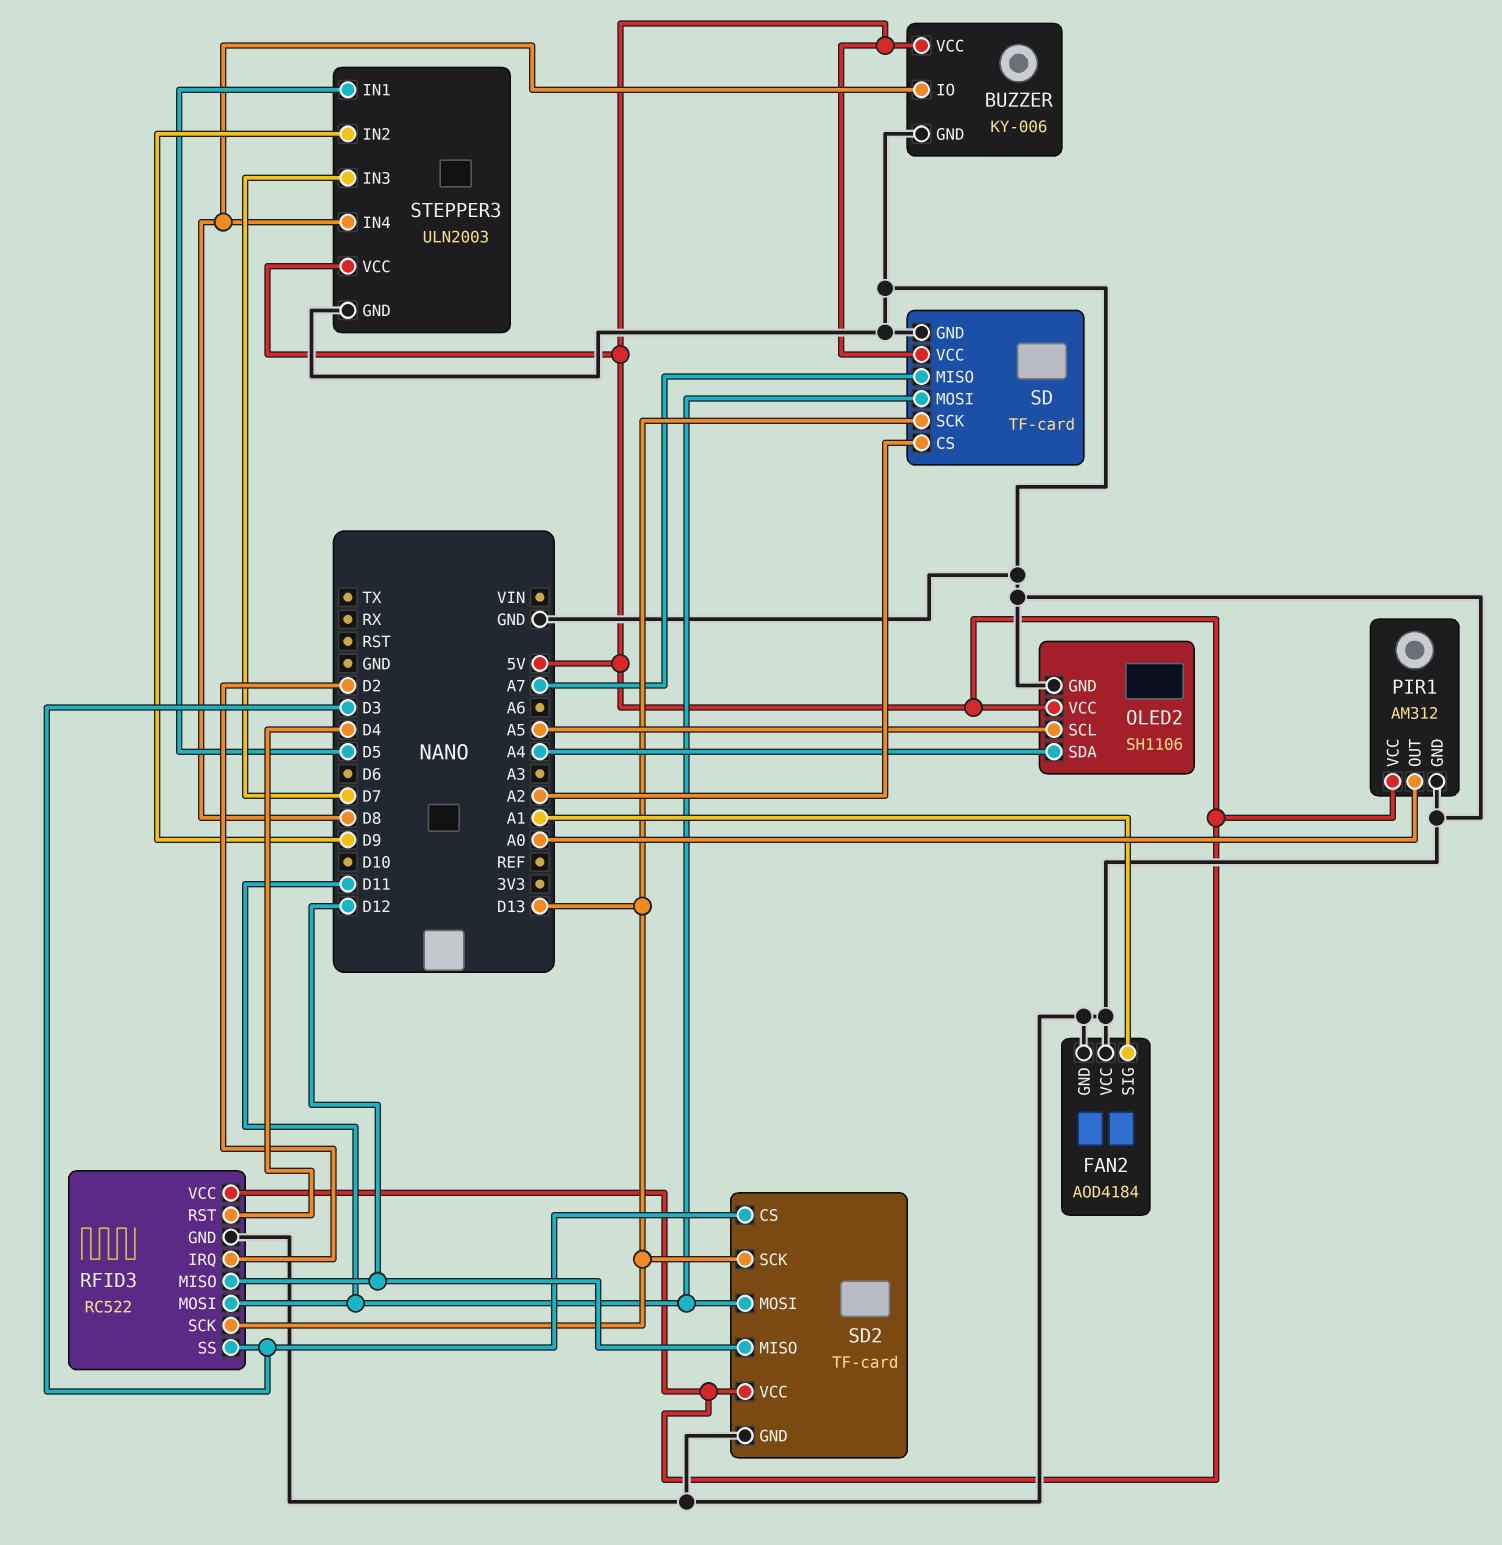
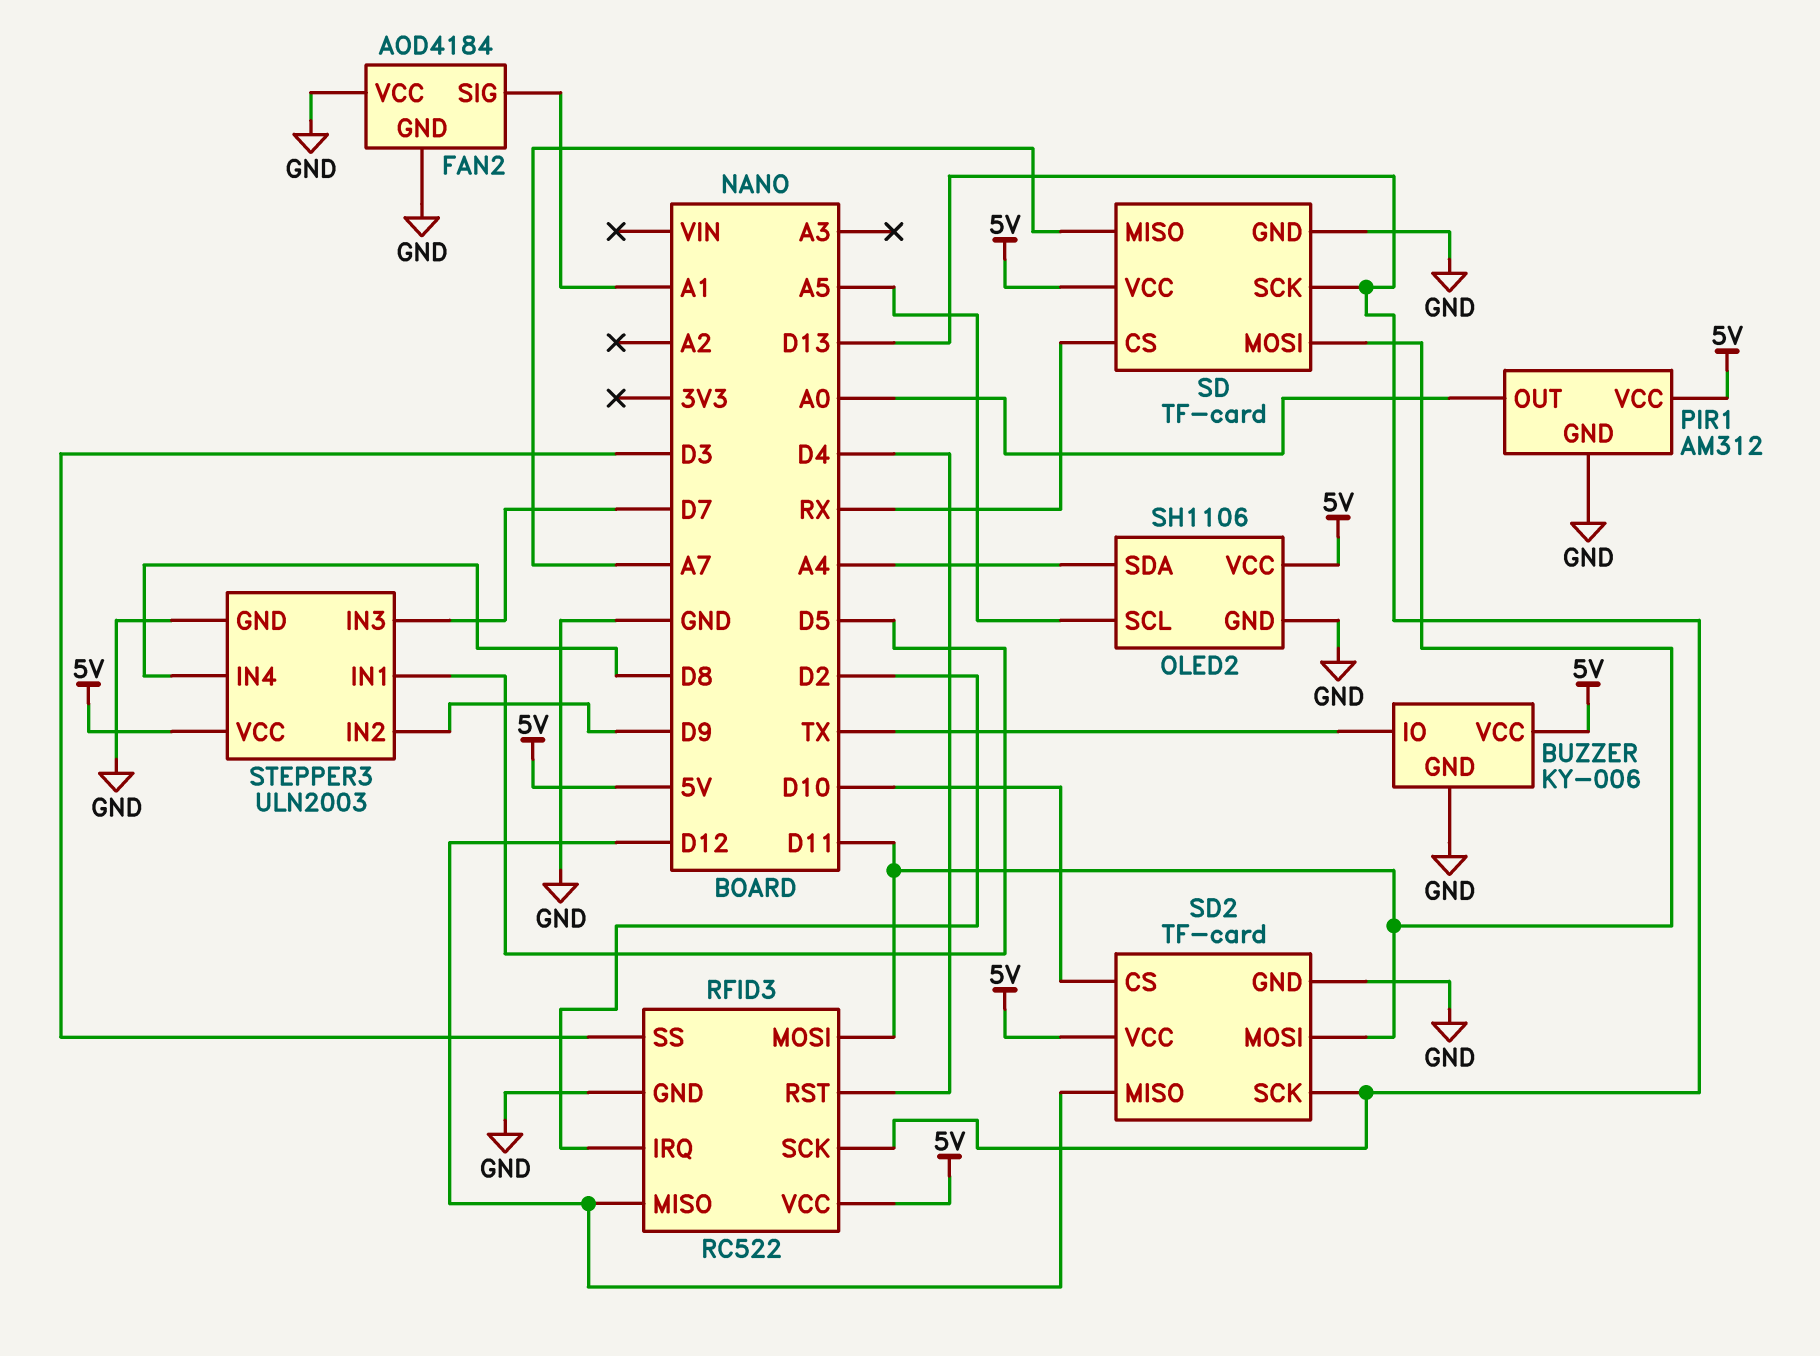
BUZZER pin IO: D8 -> TX
SD pin CS: A2 -> RX
SD2 pin CS: D3 -> D10

